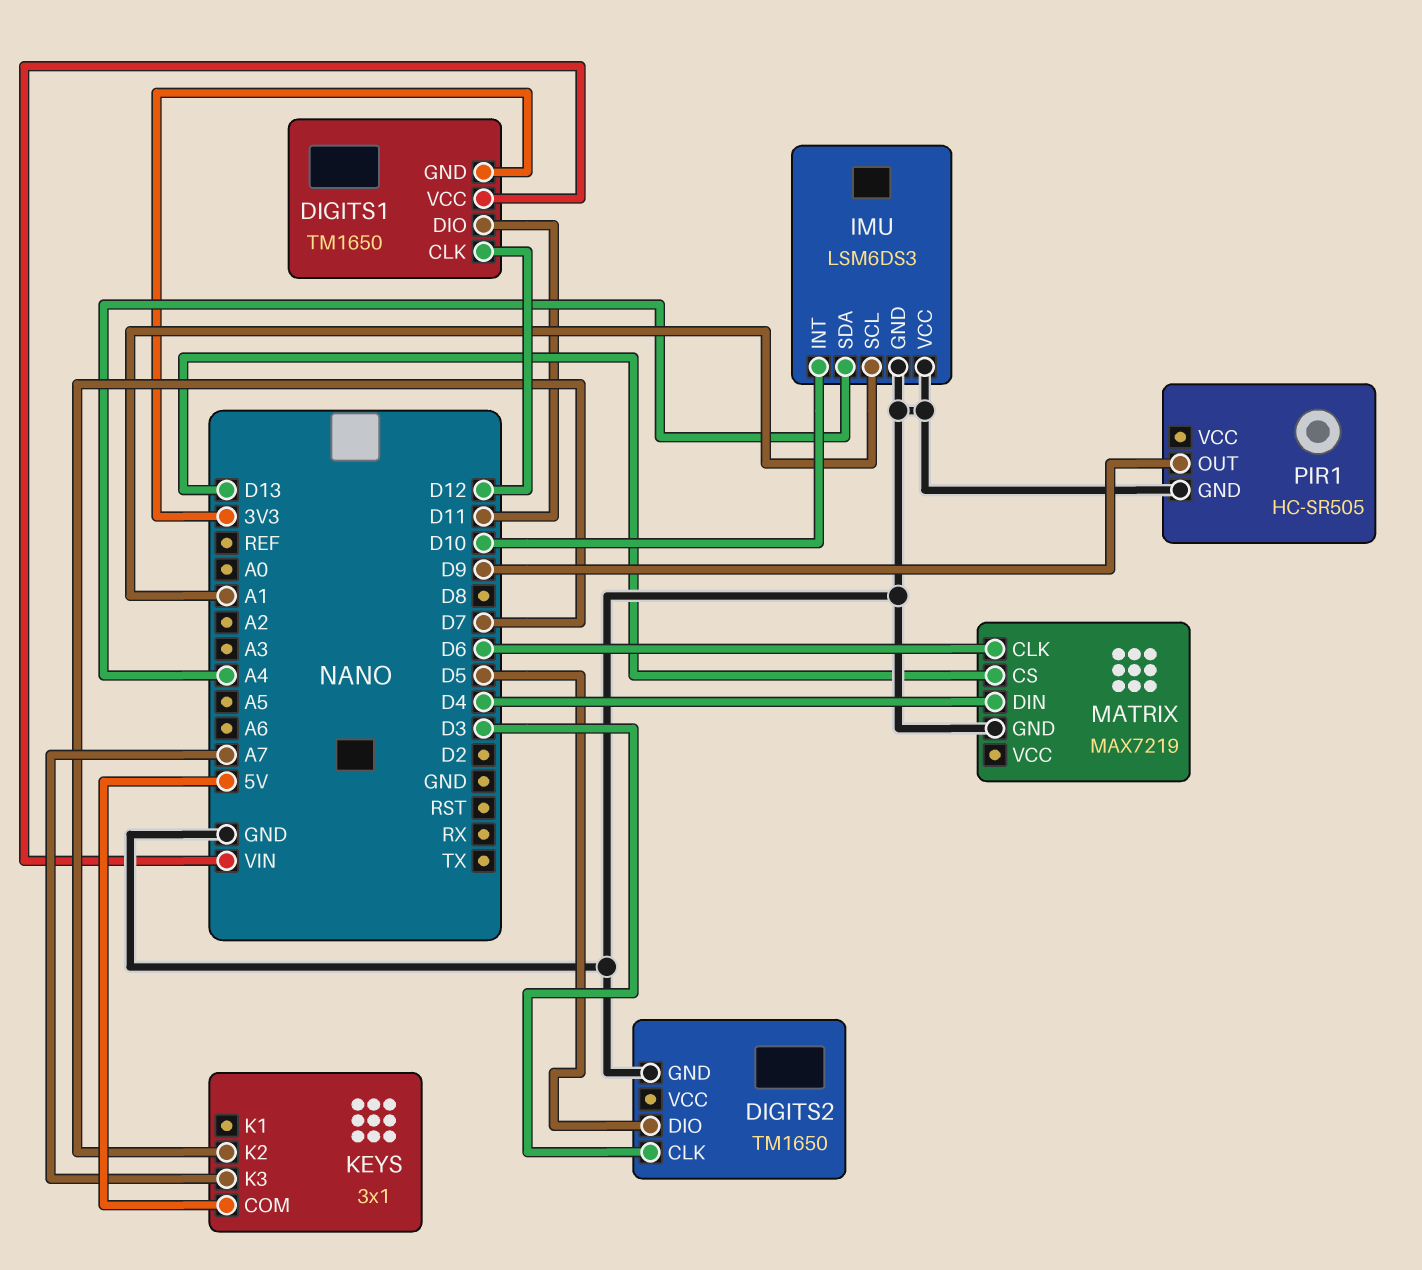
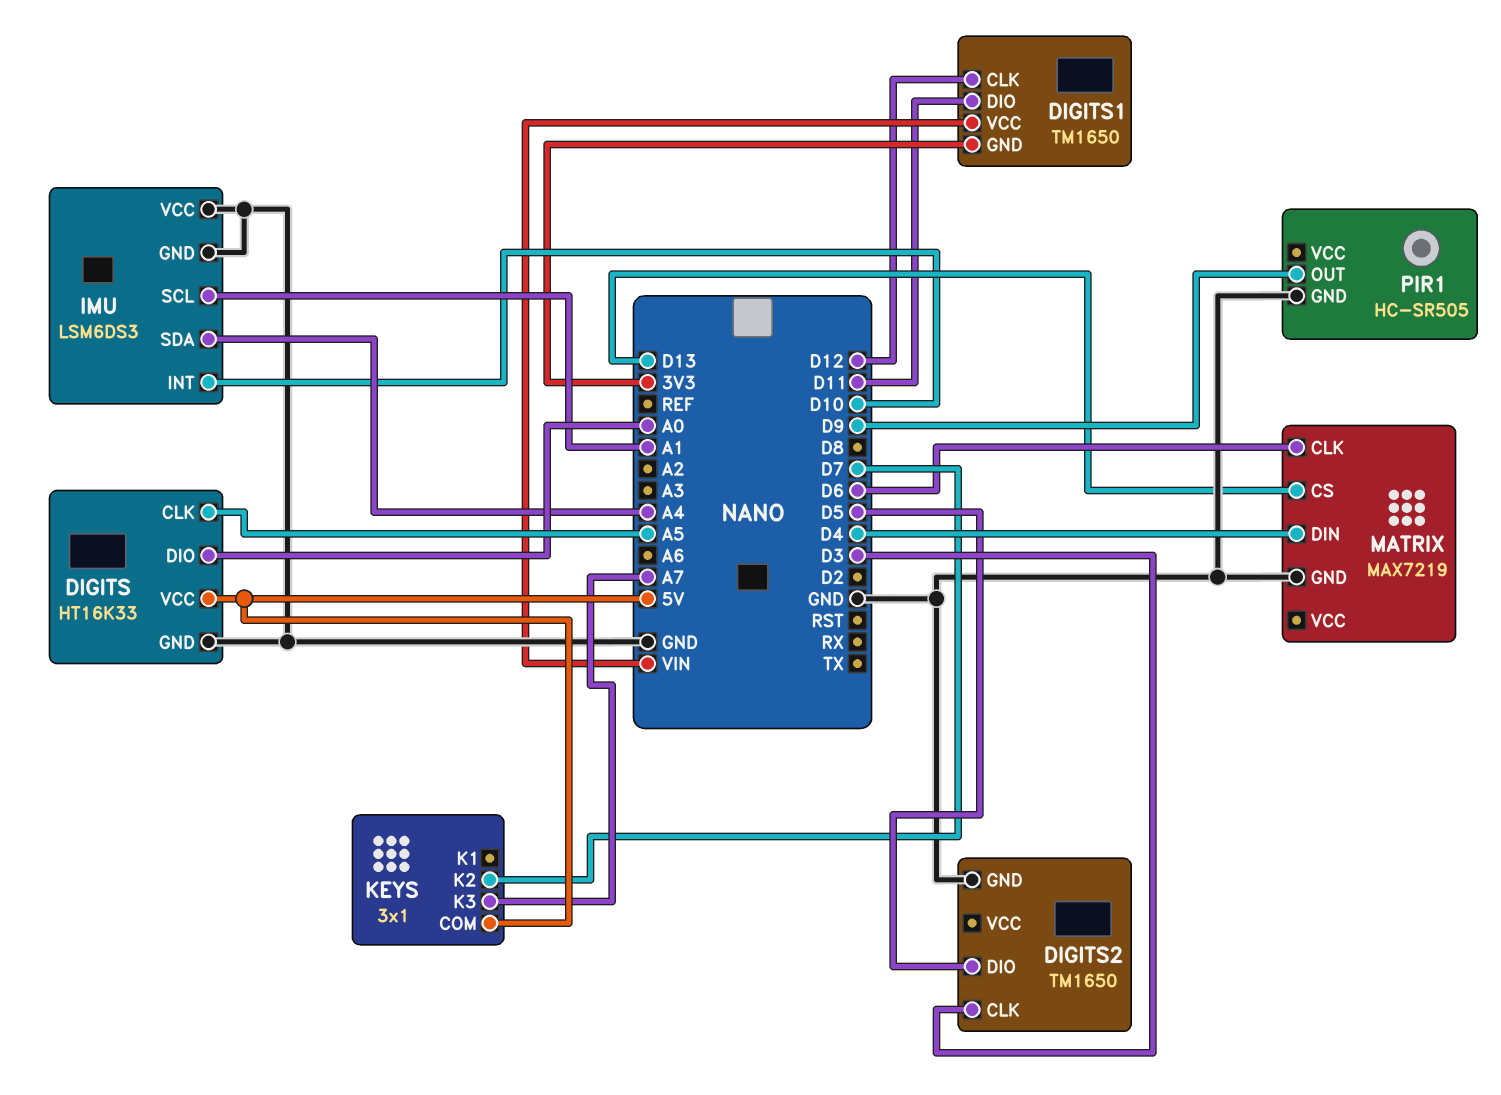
DIGITS: none -> HT16K33
DIGITS pin CLK: none -> A5
DIGITS pin DIO: none -> A0
DIGITS pin GND: none -> GND
DIGITS pin VCC: none -> 5V

